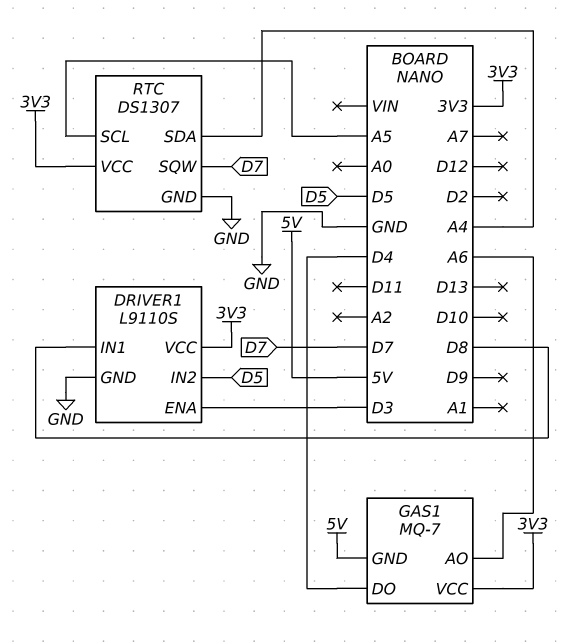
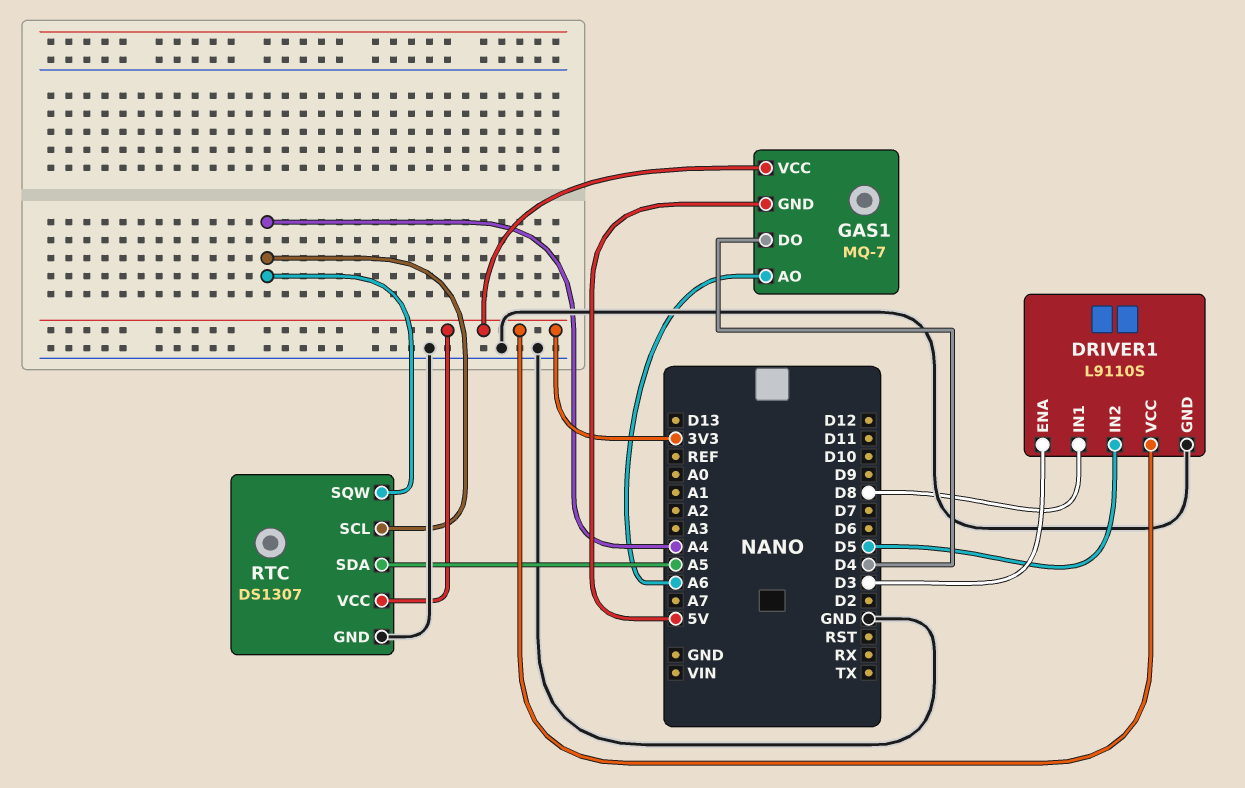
RTC pin SCL: A5 -> A4
RTC pin SDA: A4 -> A5
RTC pin SQW: D7 -> A4

